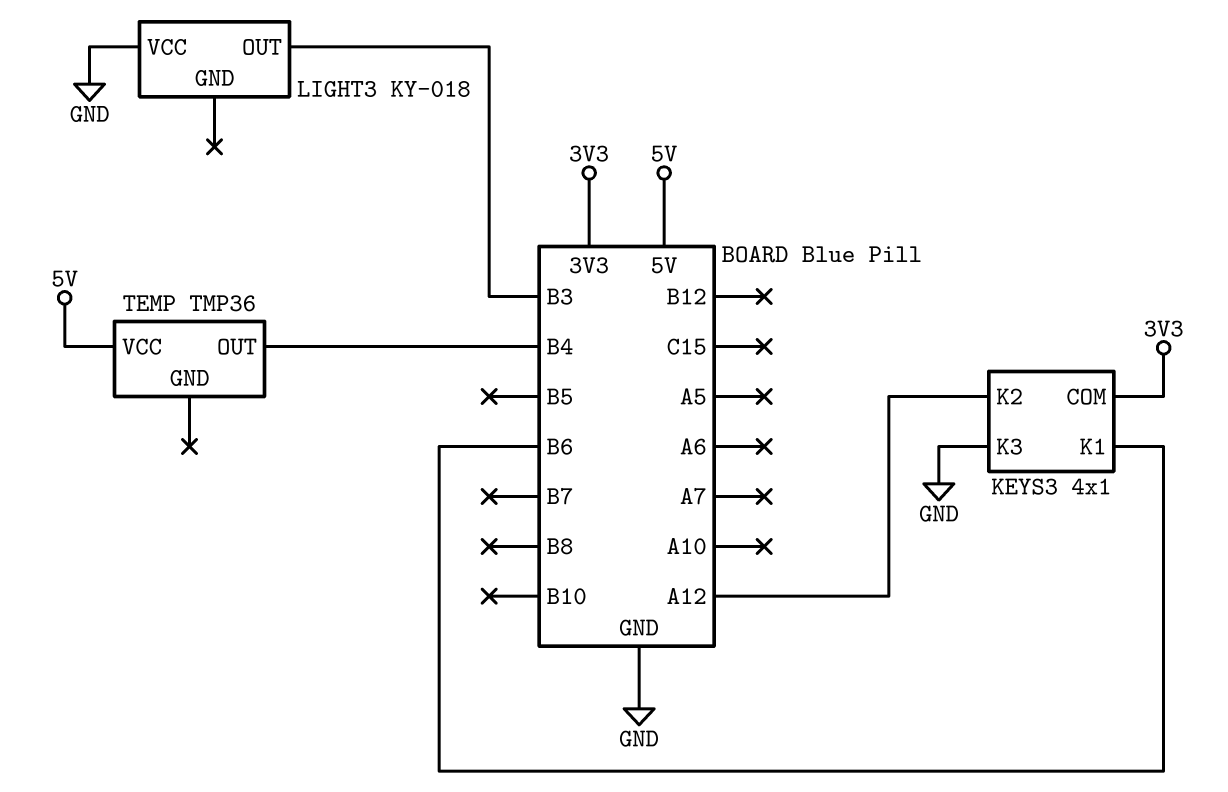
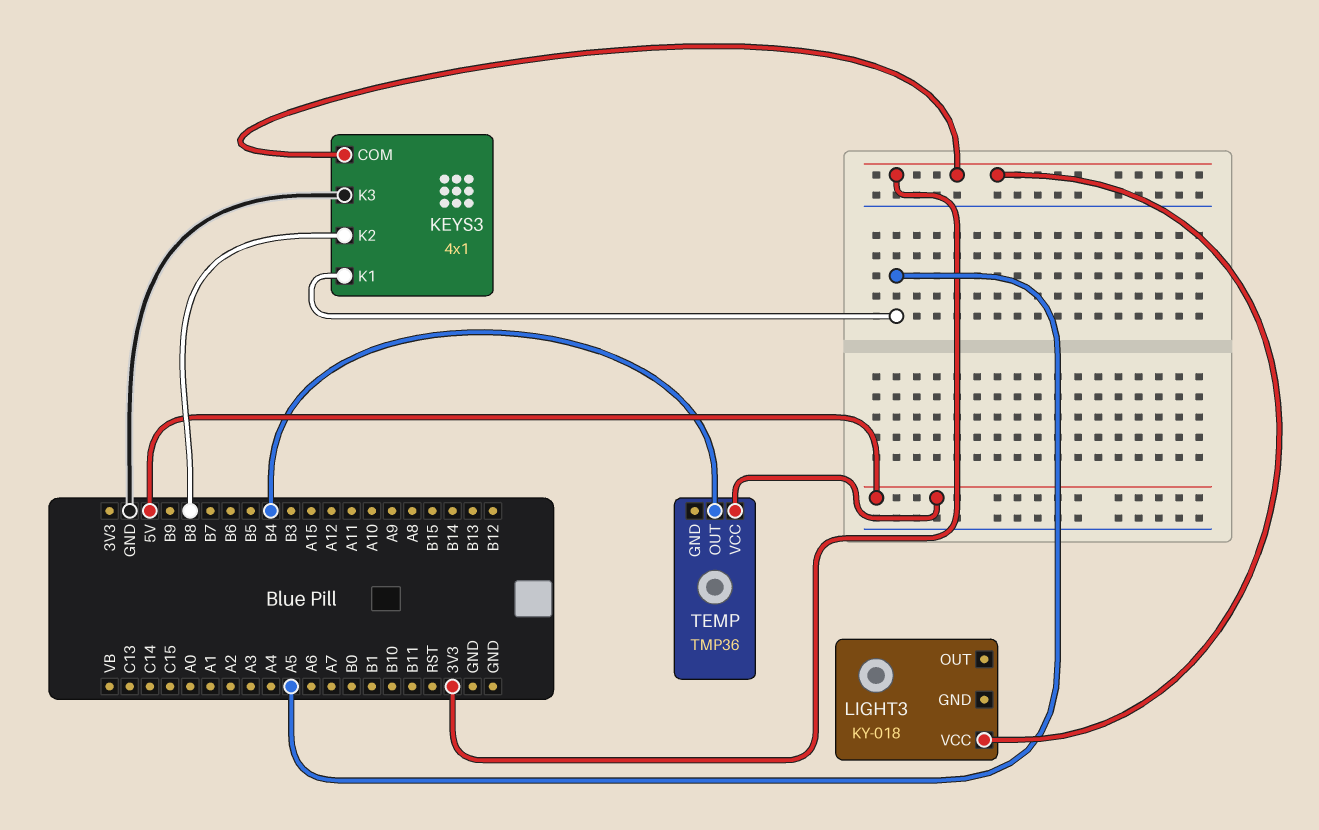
KEYS3 pin K1: B6 -> A5
KEYS3 pin K2: A12 -> B8
LIGHT3 pin OUT: B3 -> none
LIGHT3 pin VCC: GND -> 3V3

